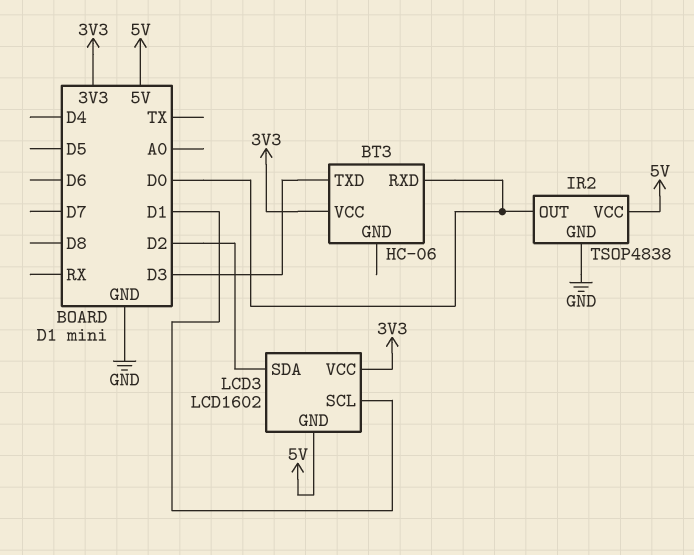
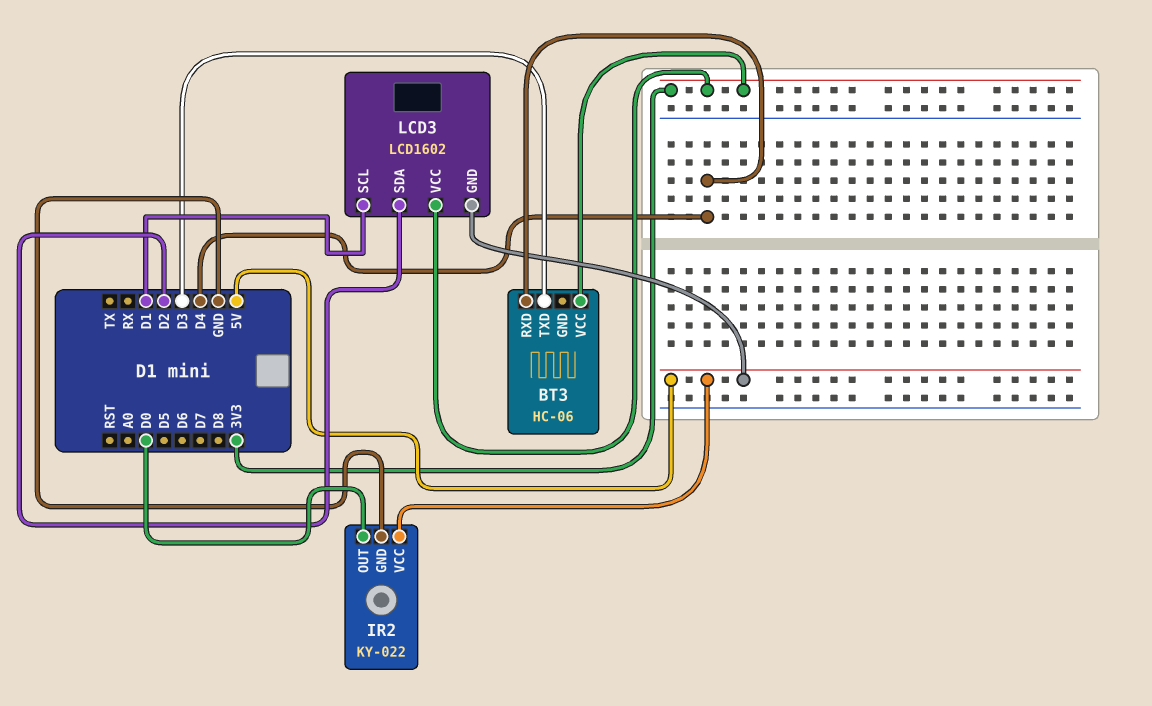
BT3 pin RXD: D0 -> D4
IR2: TSOP4838 -> KY-022

